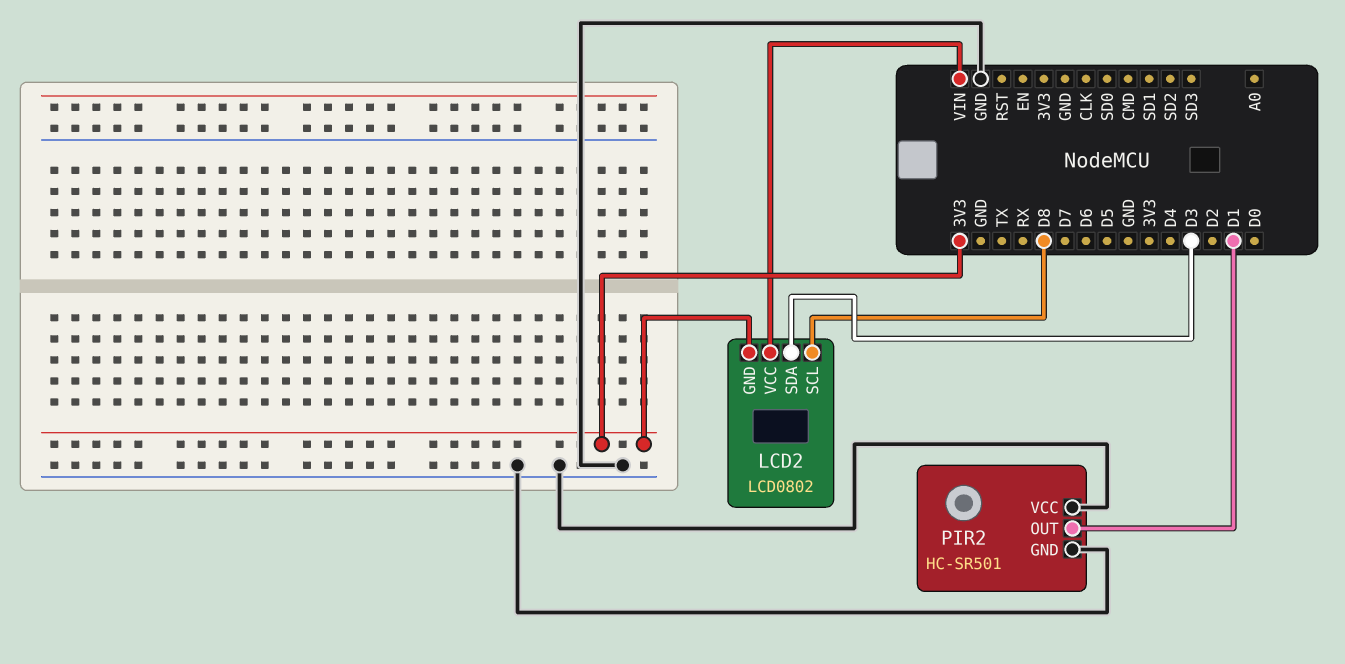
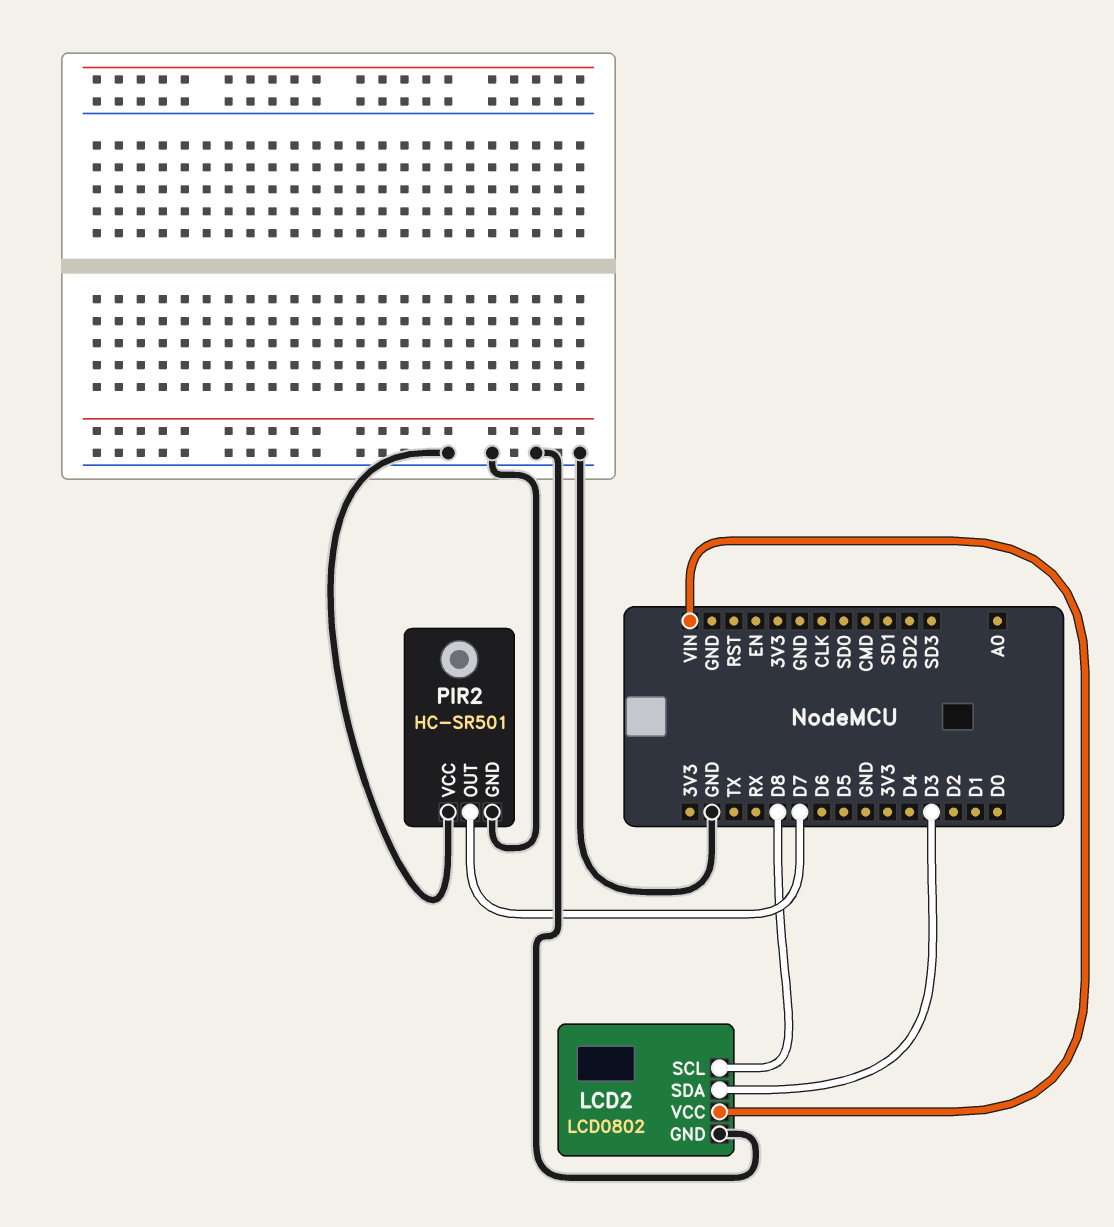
LCD2 pin GND: 3V3 -> GND
PIR2 pin OUT: D1 -> D7

